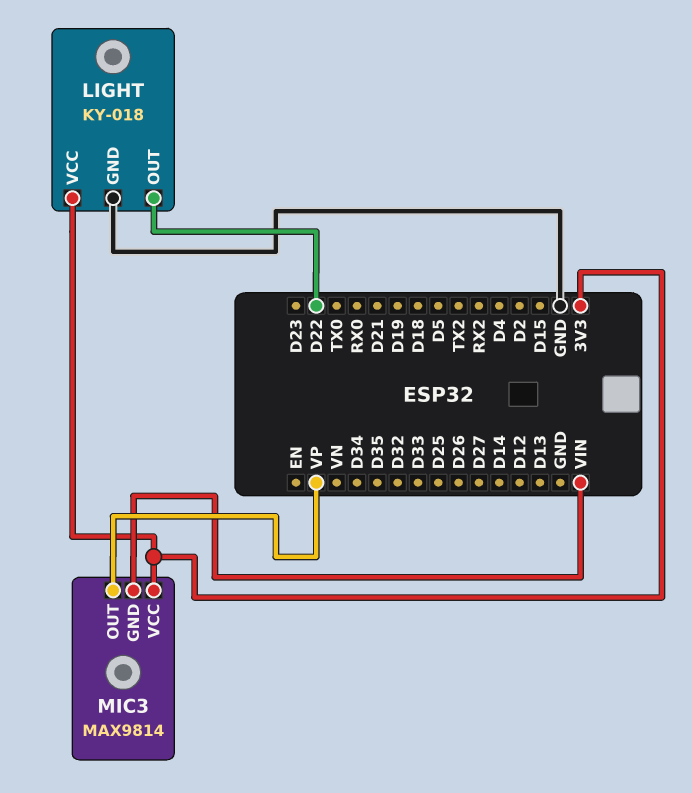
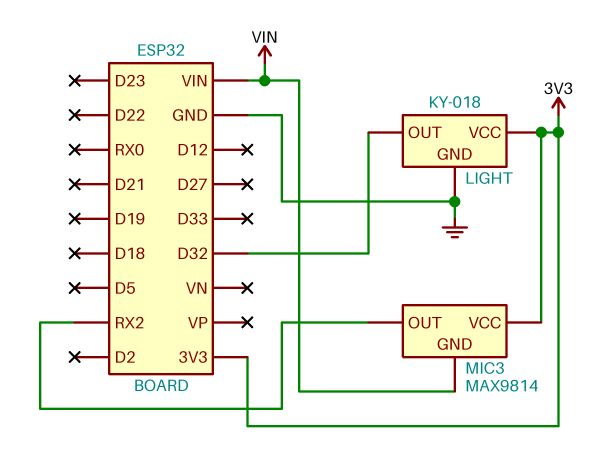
LIGHT pin OUT: D22 -> D32
MIC3 pin OUT: VP -> RX2

